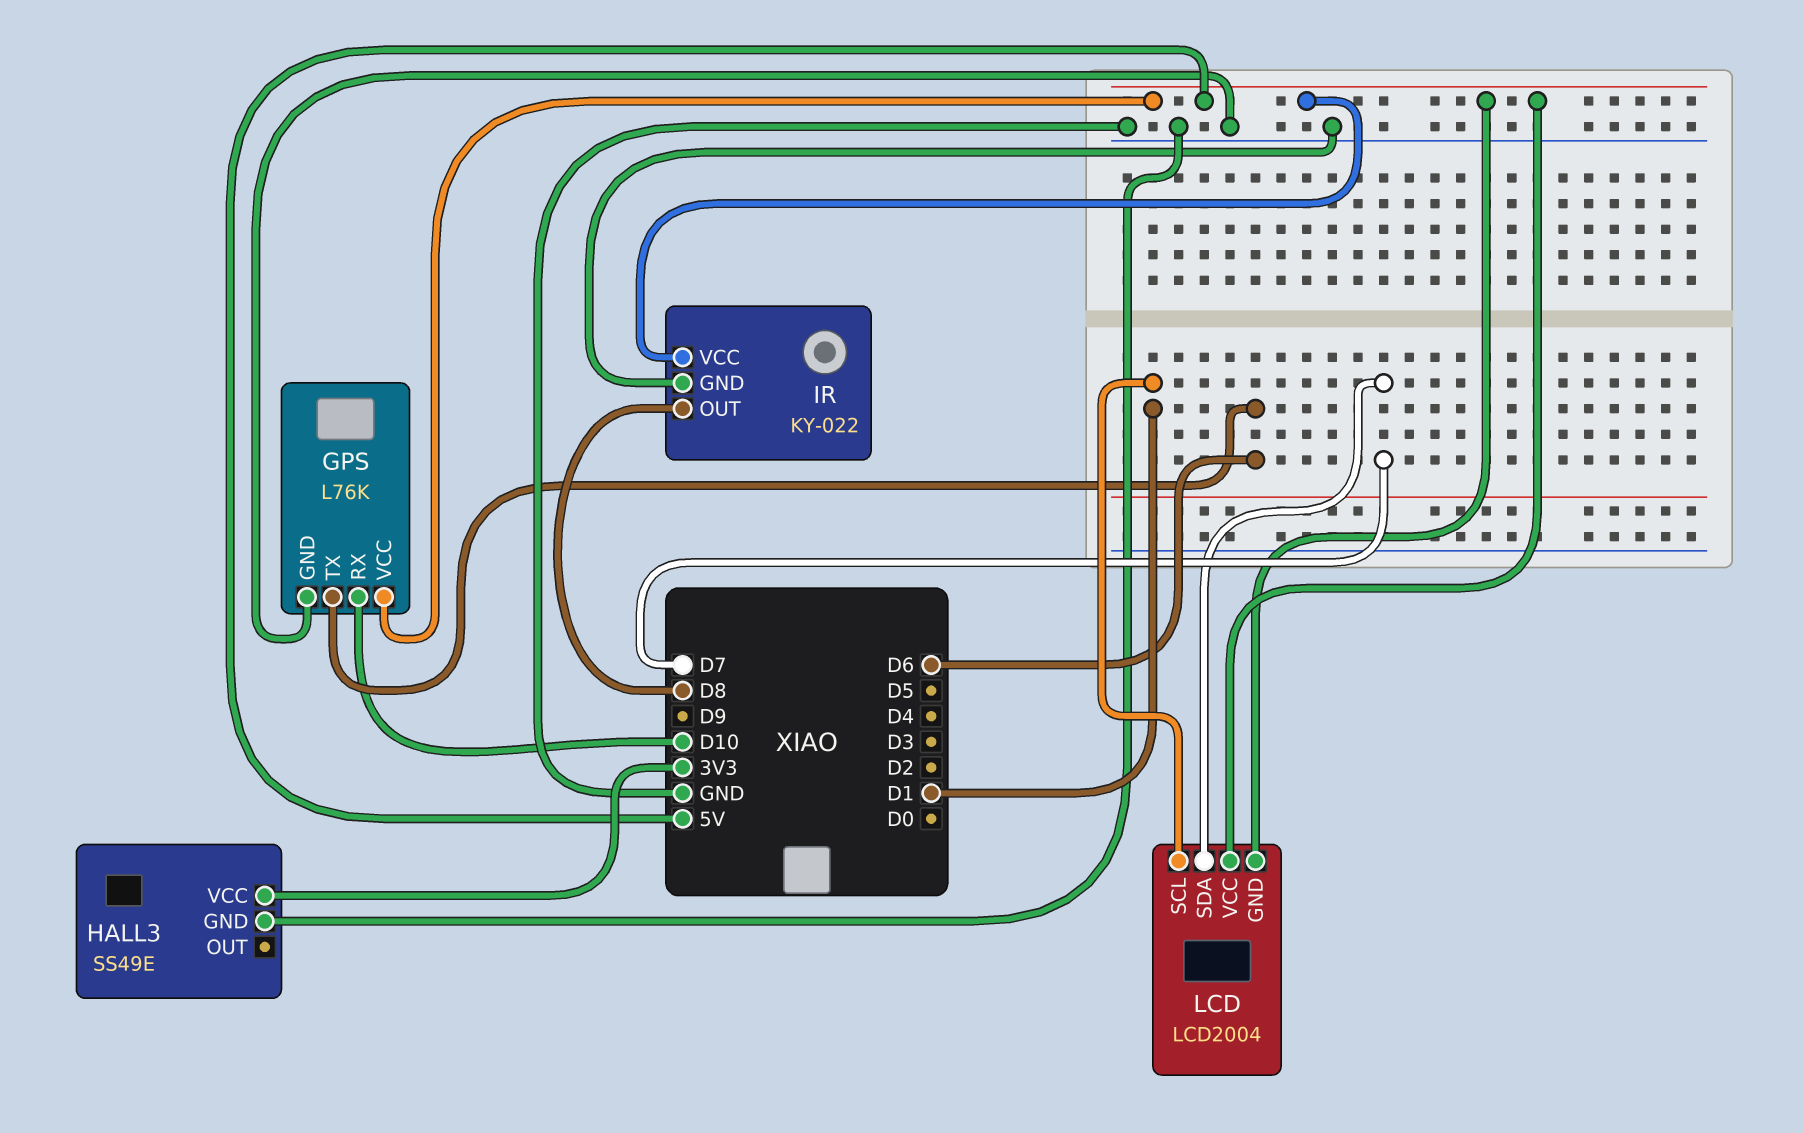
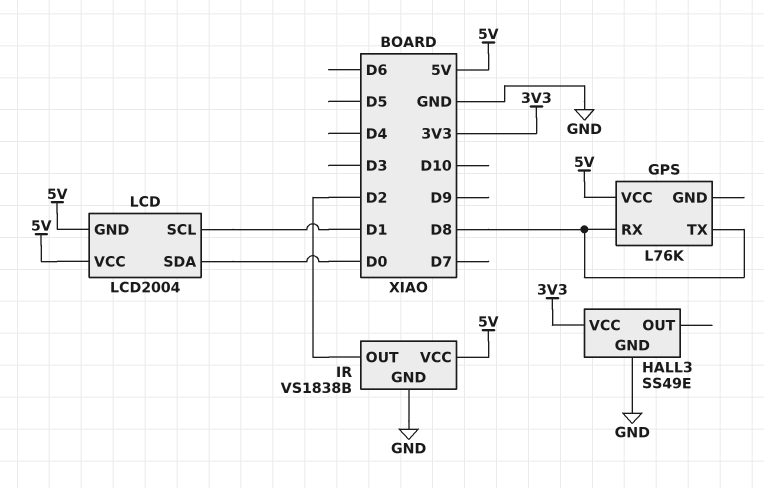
GPS pin GND: GND -> none
GPS pin RX: D10 -> D8
GPS pin TX: D6 -> D8
IR: KY-022 -> VS1838B
IR pin OUT: D8 -> D2
LCD pin SDA: D7 -> D0

